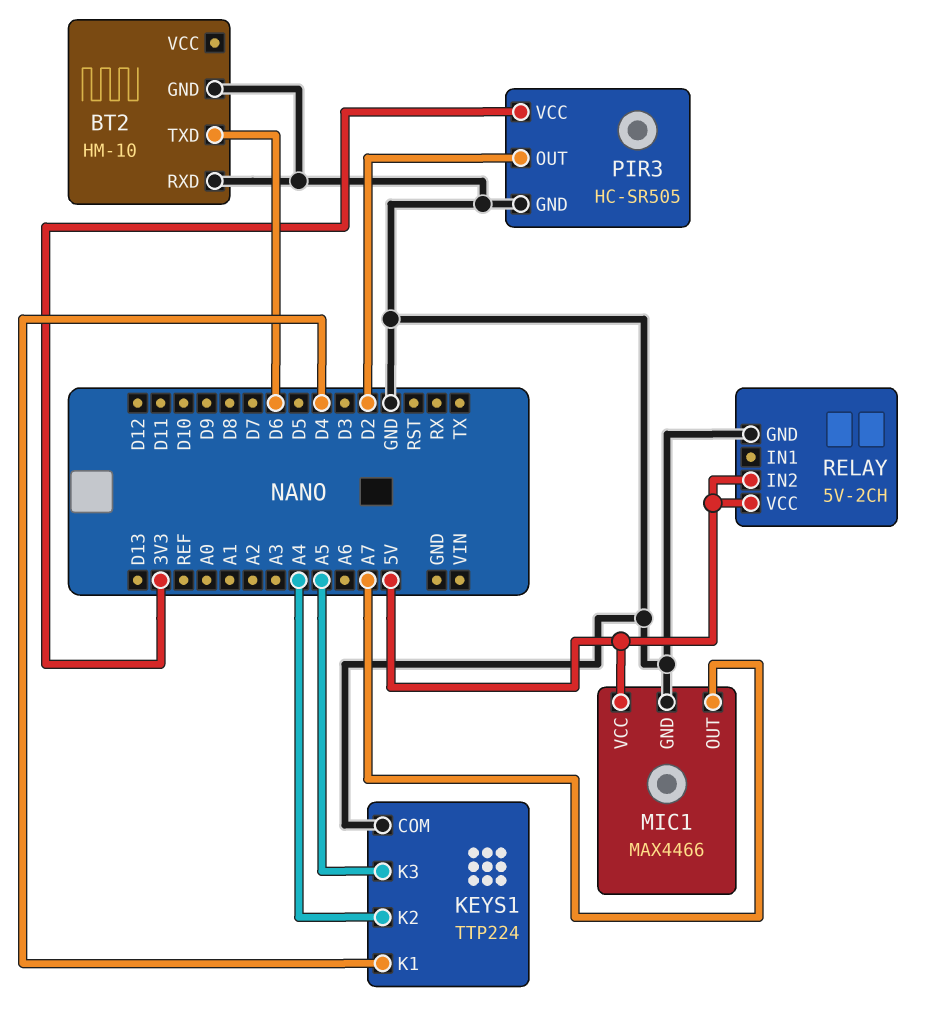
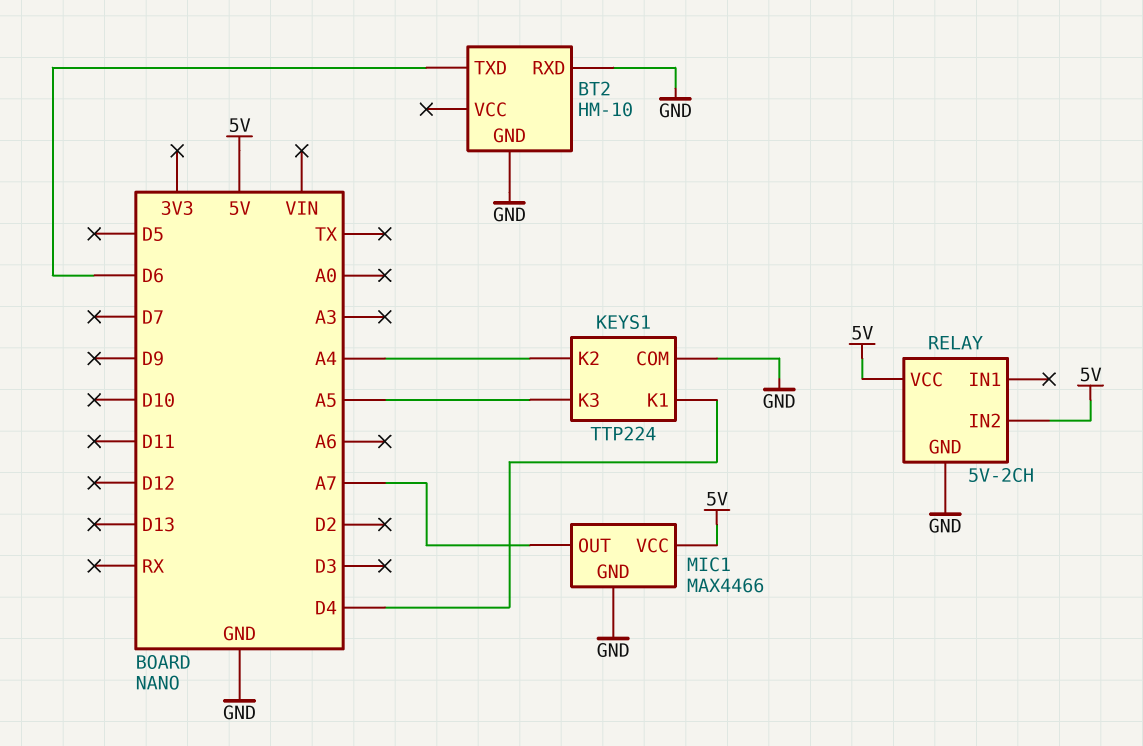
PIR3: HC-SR505 -> none
PIR3 pin GND: GND -> none
PIR3 pin OUT: D2 -> none
PIR3 pin VCC: 3V3 -> none

